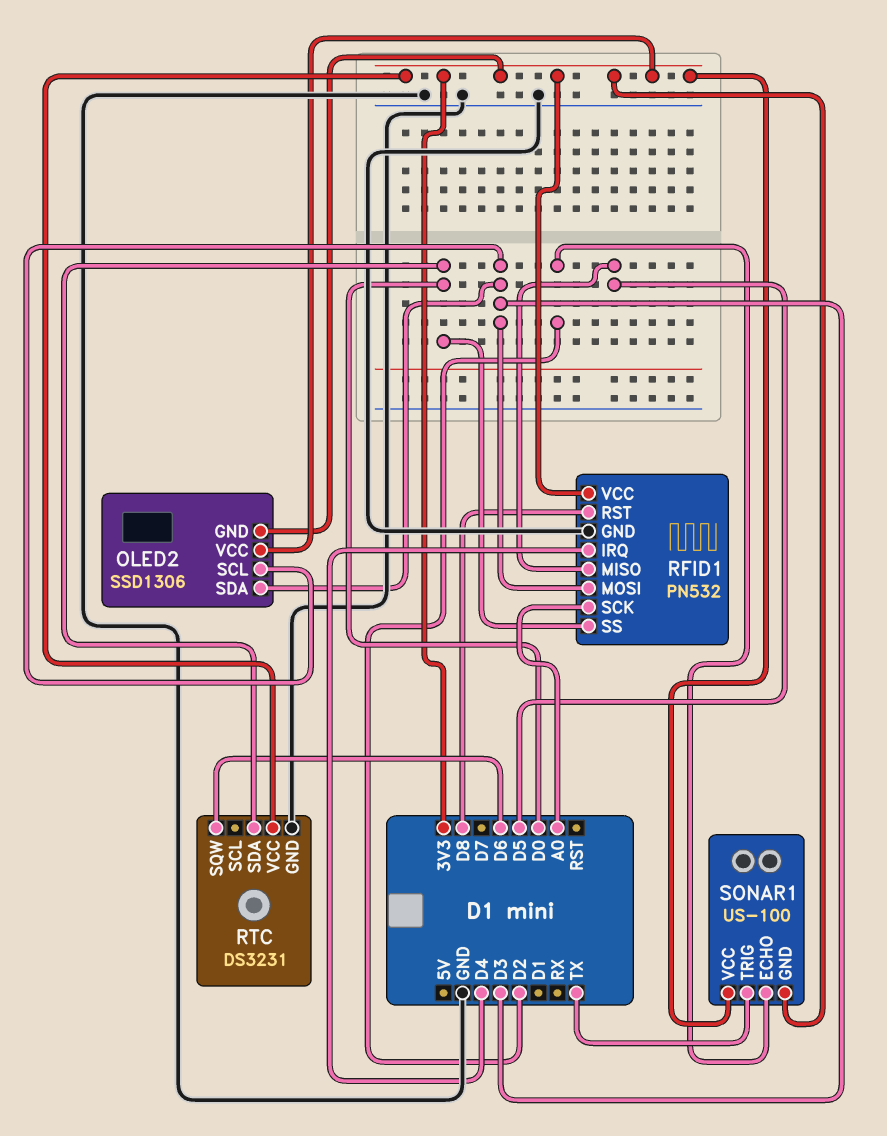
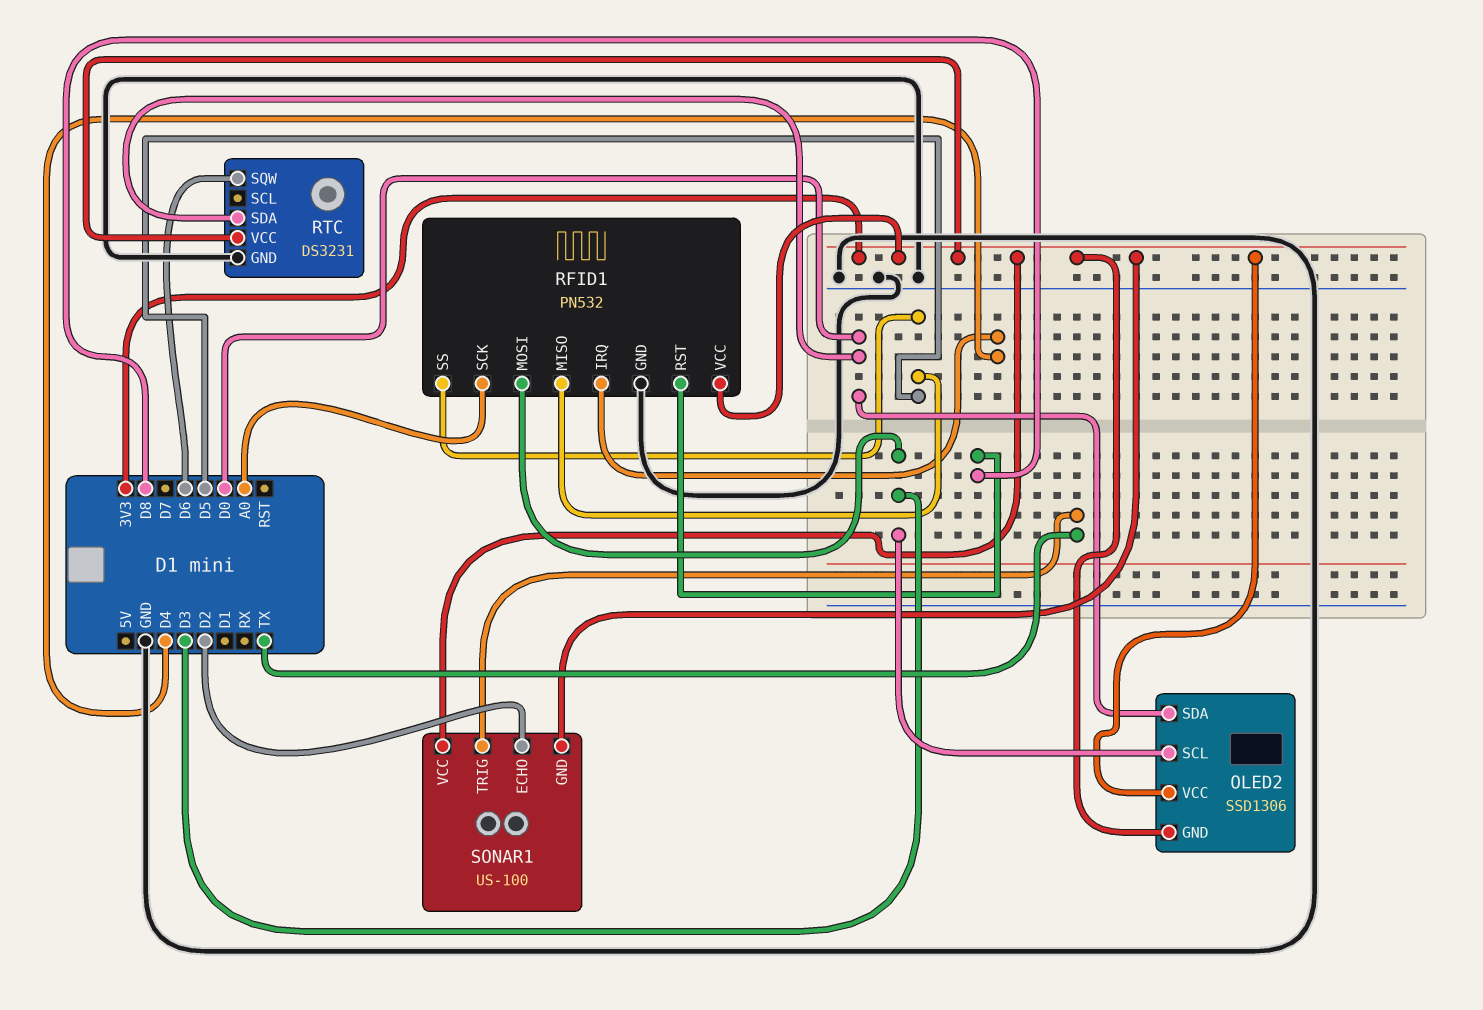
OLED2 pin SDA: D3 -> D0
RFID1 pin SS: D0 -> D5

